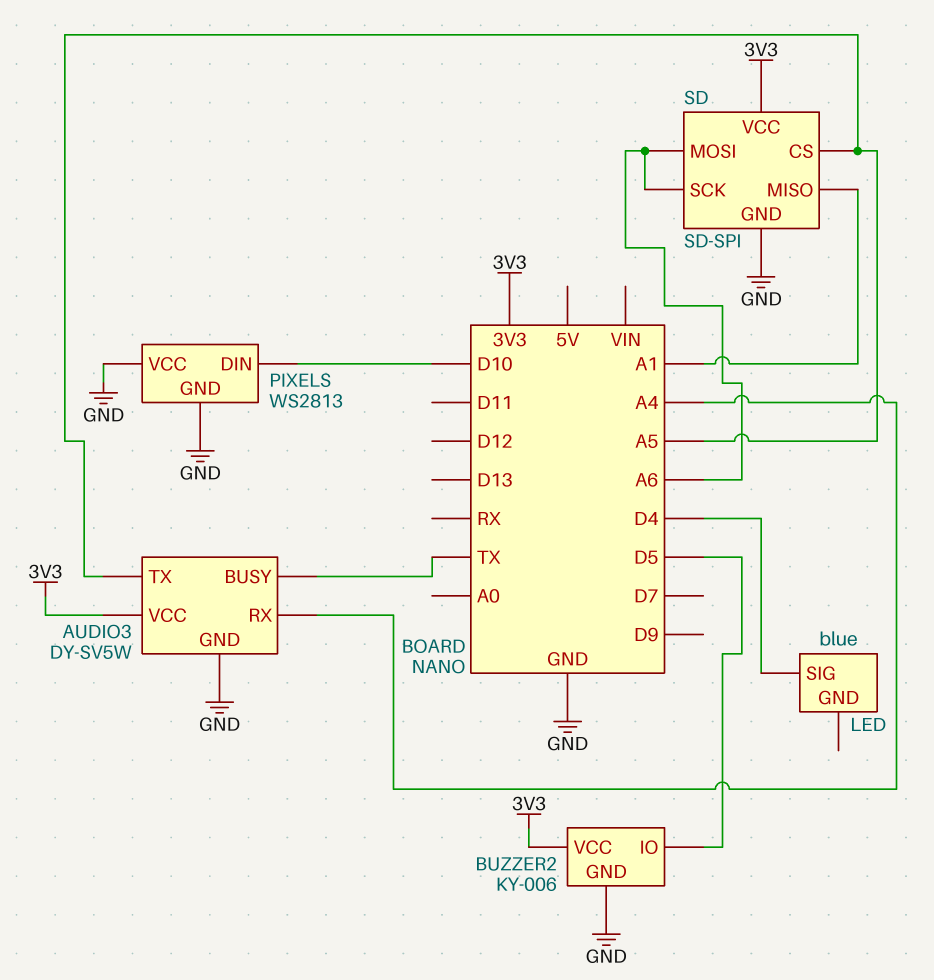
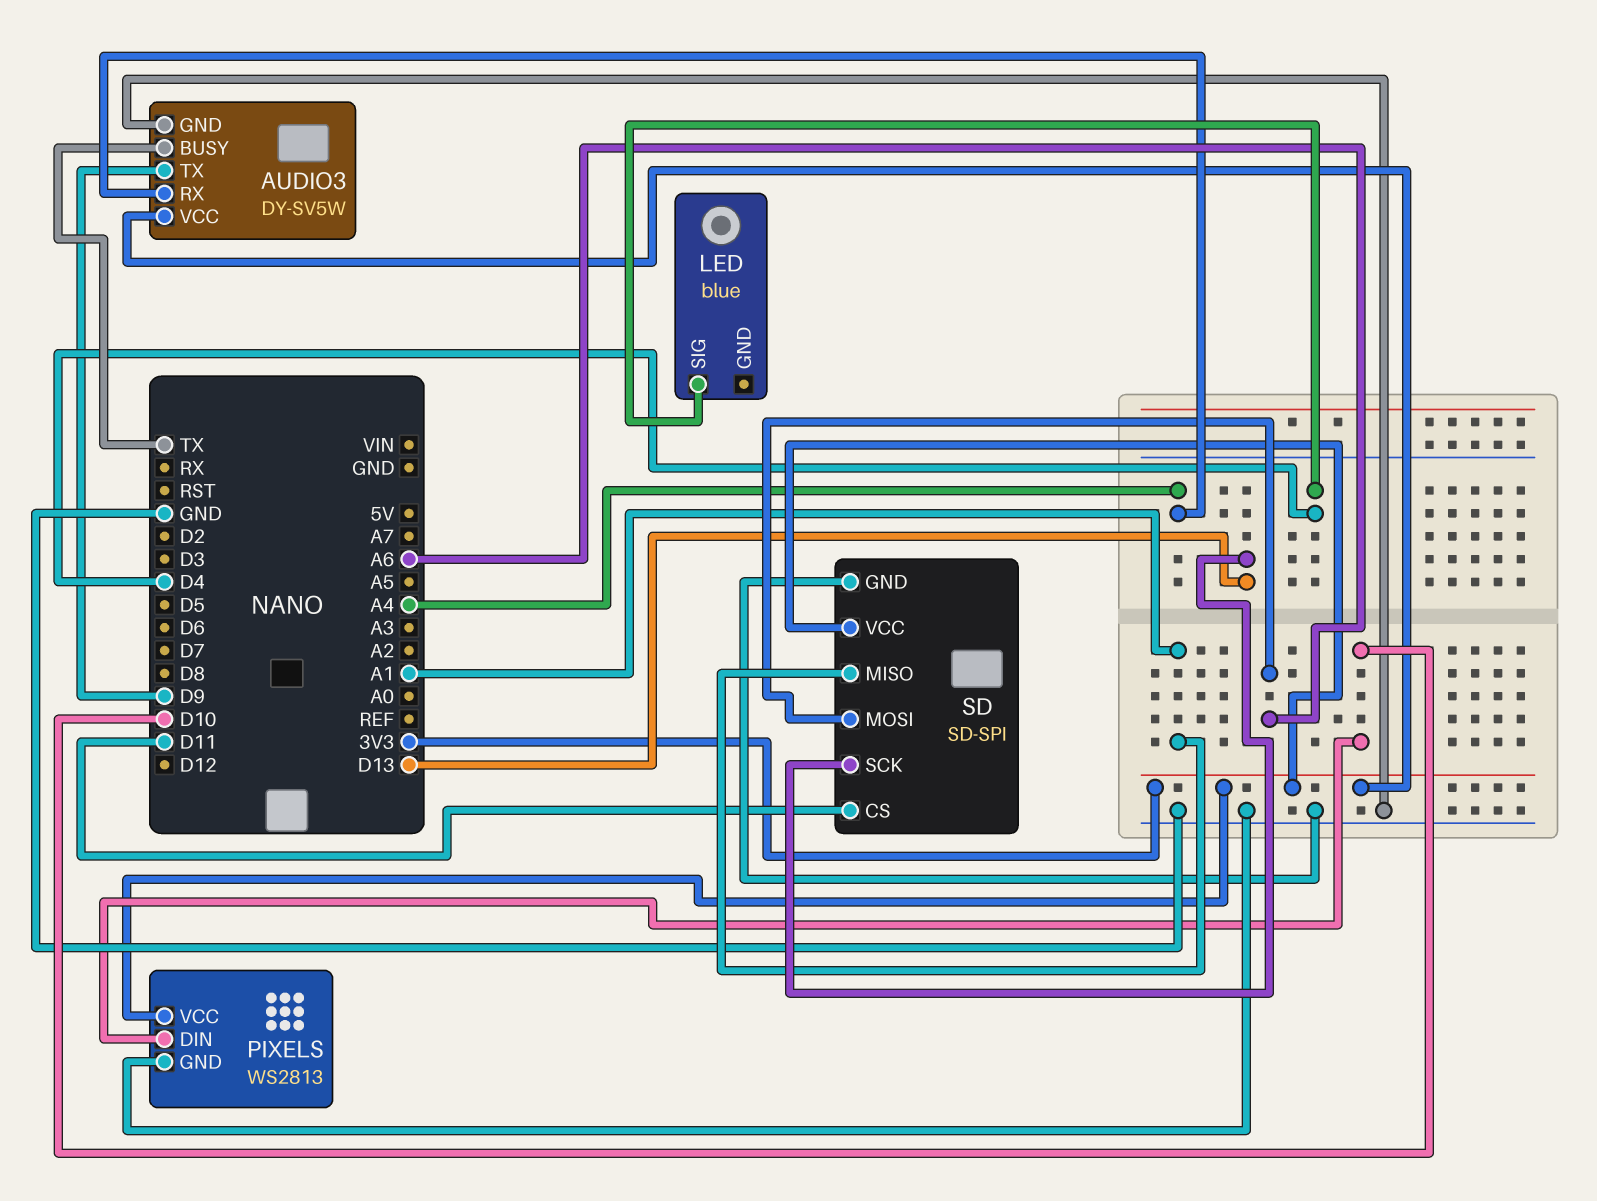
AUDIO3 pin TX: A5 -> D9
BUZZER2: KY-006 -> none
BUZZER2 pin GND: GND -> none
BUZZER2 pin IO: D5 -> none
BUZZER2 pin VCC: 3V3 -> none
PIXELS pin VCC: GND -> 3V3
SD pin CS: A5 -> D11
SD pin SCK: A6 -> D13

